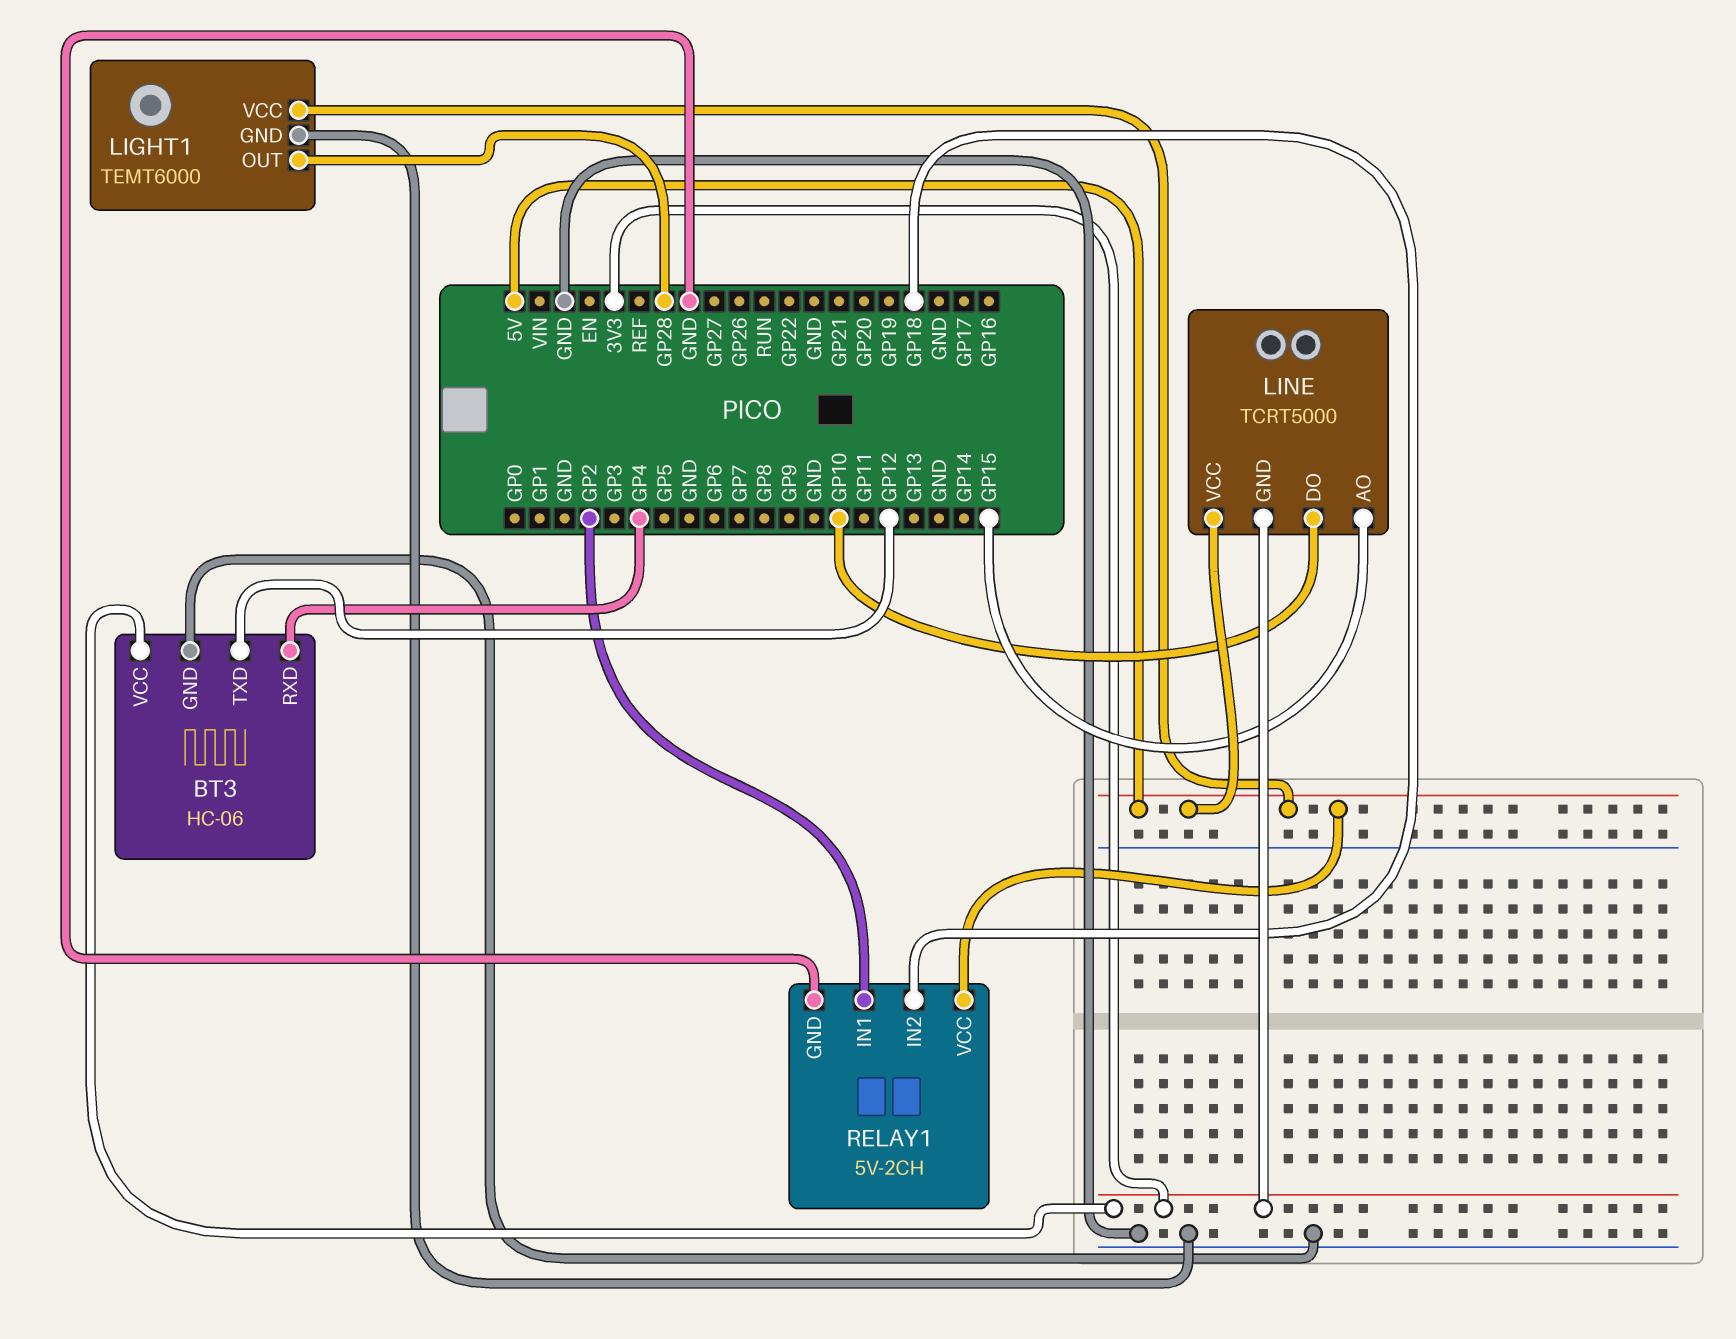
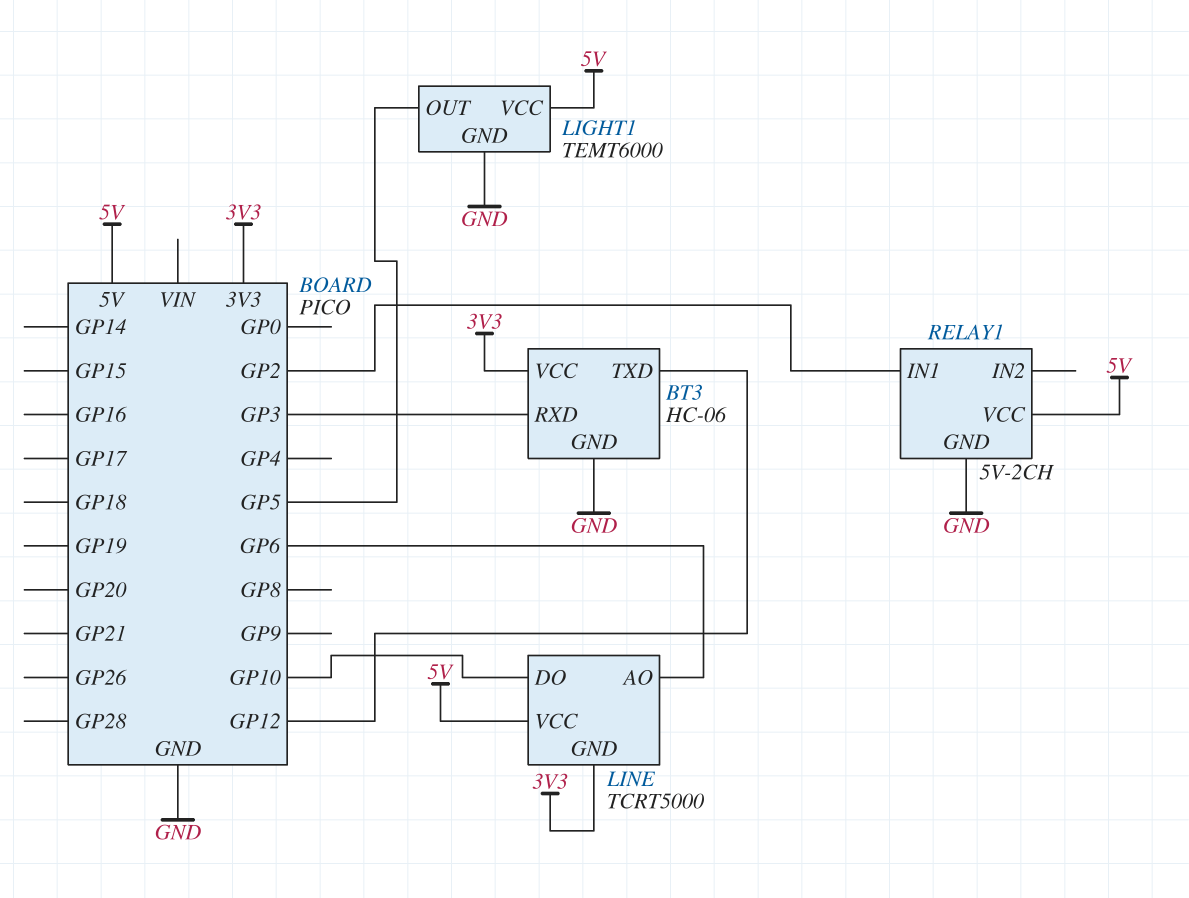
BT3 pin RXD: GP4 -> GP3
LIGHT1 pin OUT: GP28 -> GP5
LINE pin AO: GP15 -> GP6
RELAY1 pin IN2: GP18 -> none

